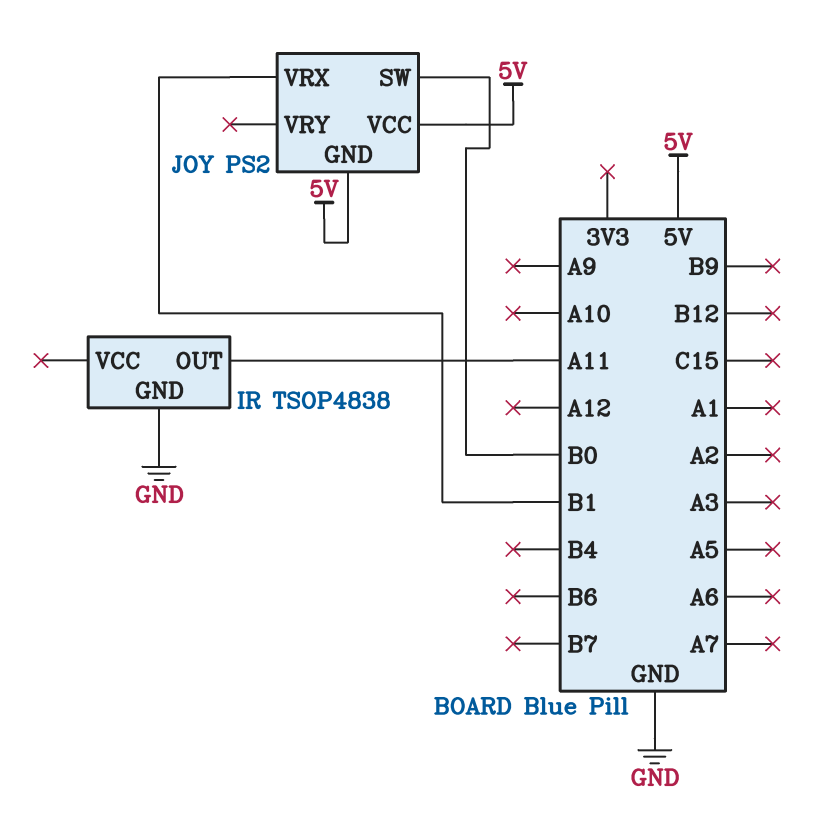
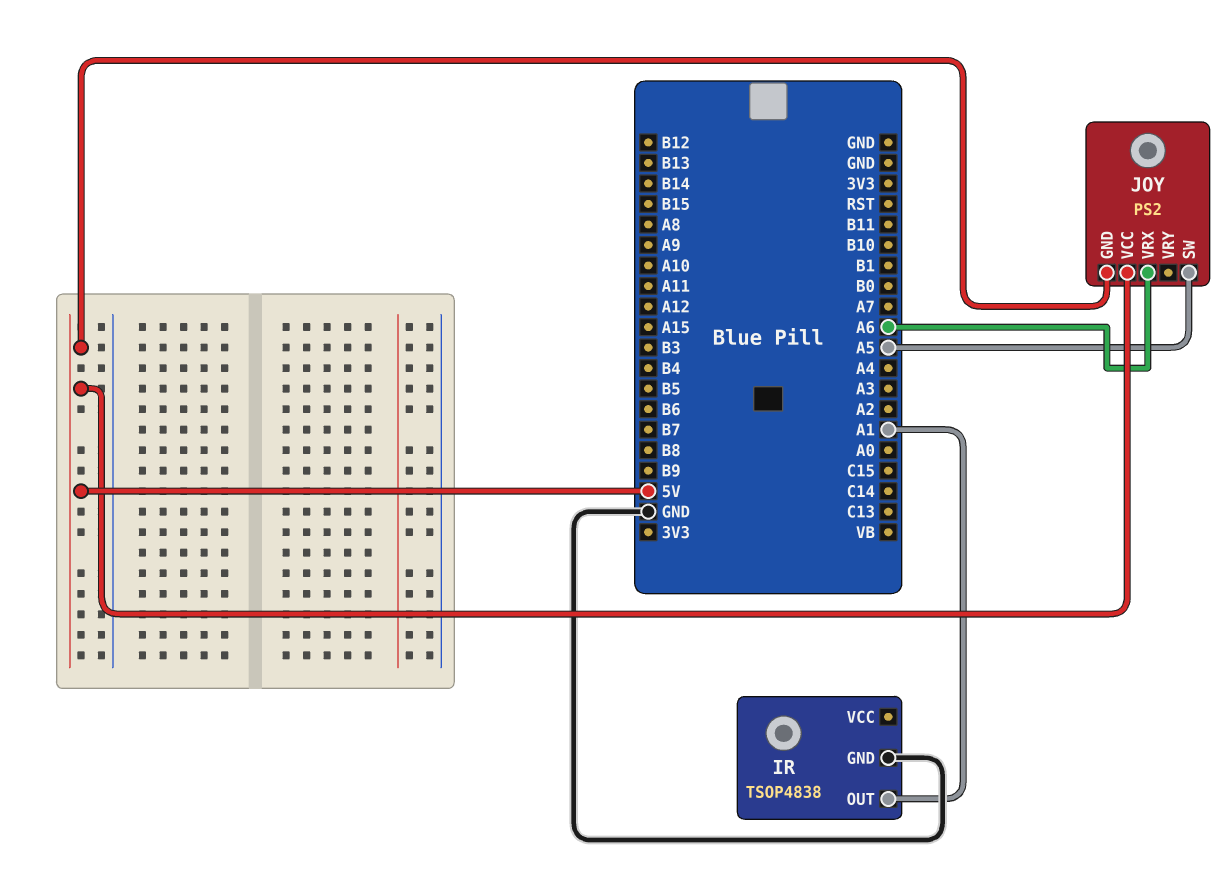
IR pin OUT: A11 -> A1
JOY pin SW: B0 -> A5
JOY pin VRX: B1 -> A6

